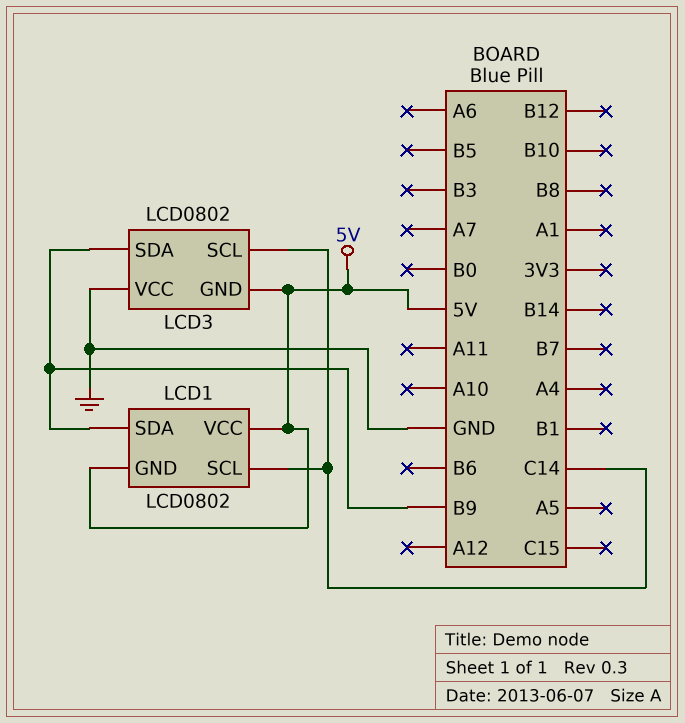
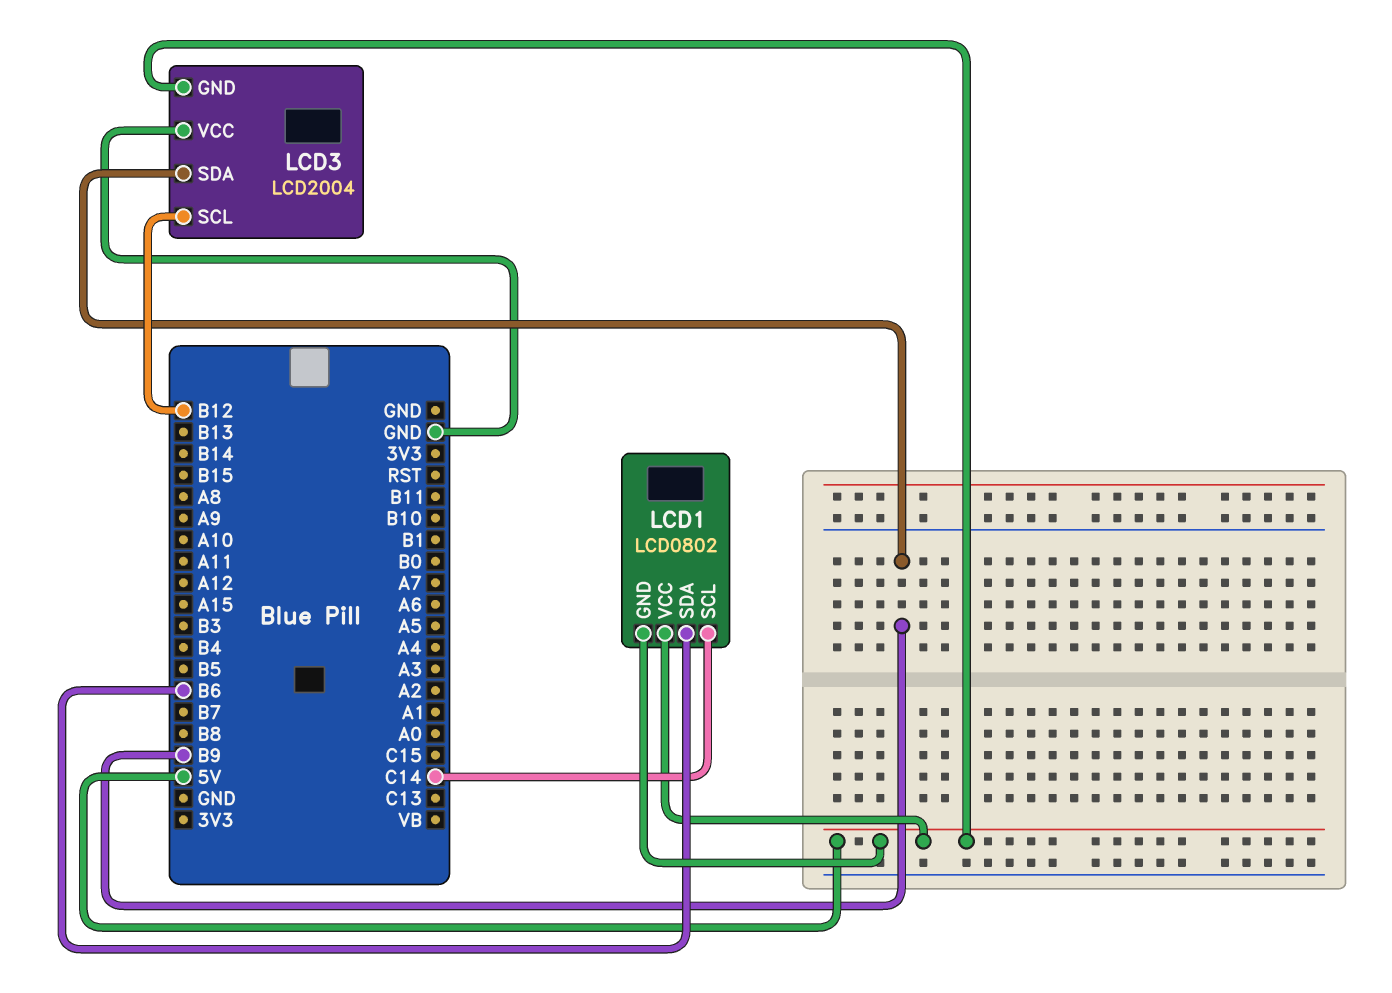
LCD1 pin SDA: B9 -> B6
LCD3: LCD0802 -> LCD2004
LCD3 pin SCL: C14 -> B12

